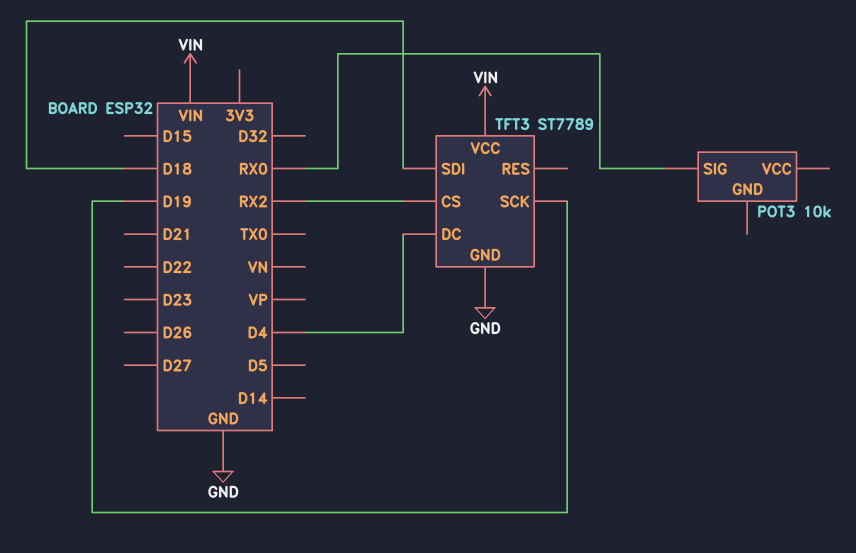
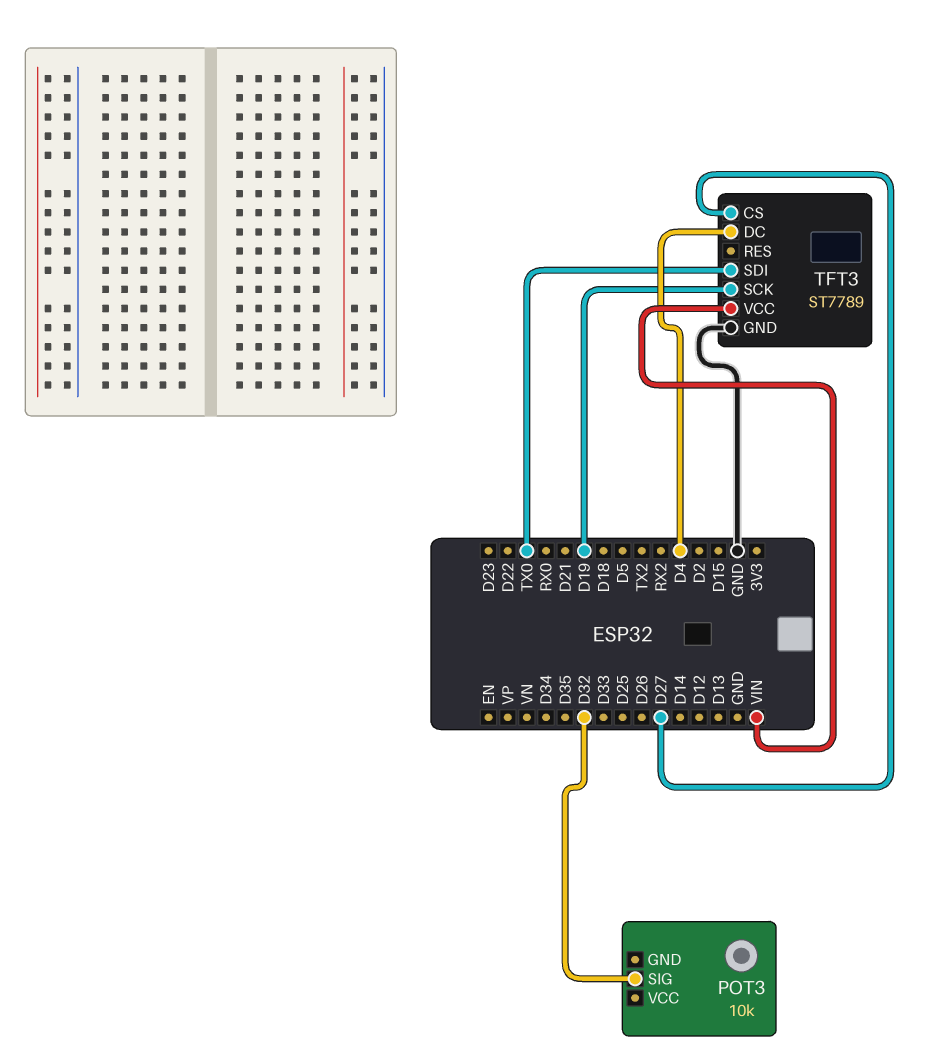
POT3 pin SIG: RX0 -> D32
TFT3 pin CS: RX2 -> D27
TFT3 pin SDI: D18 -> TX0

